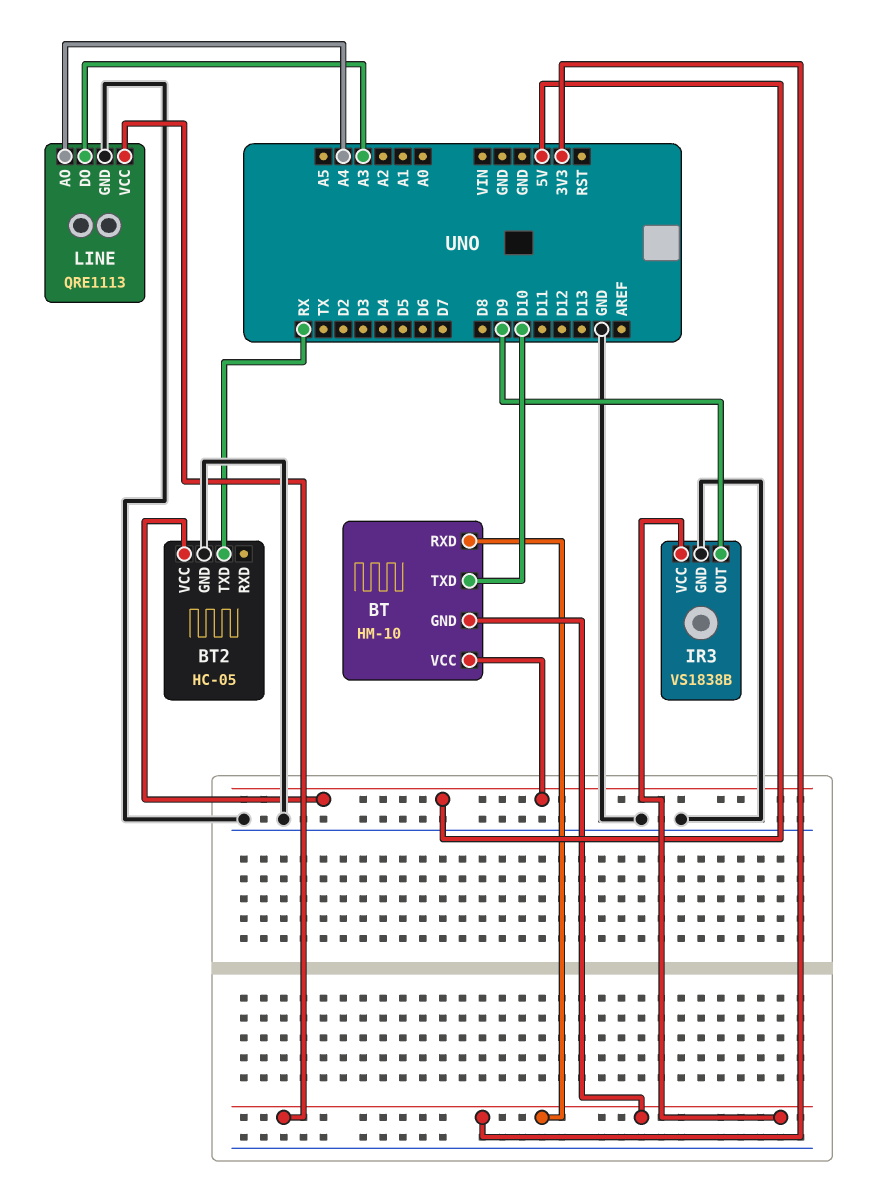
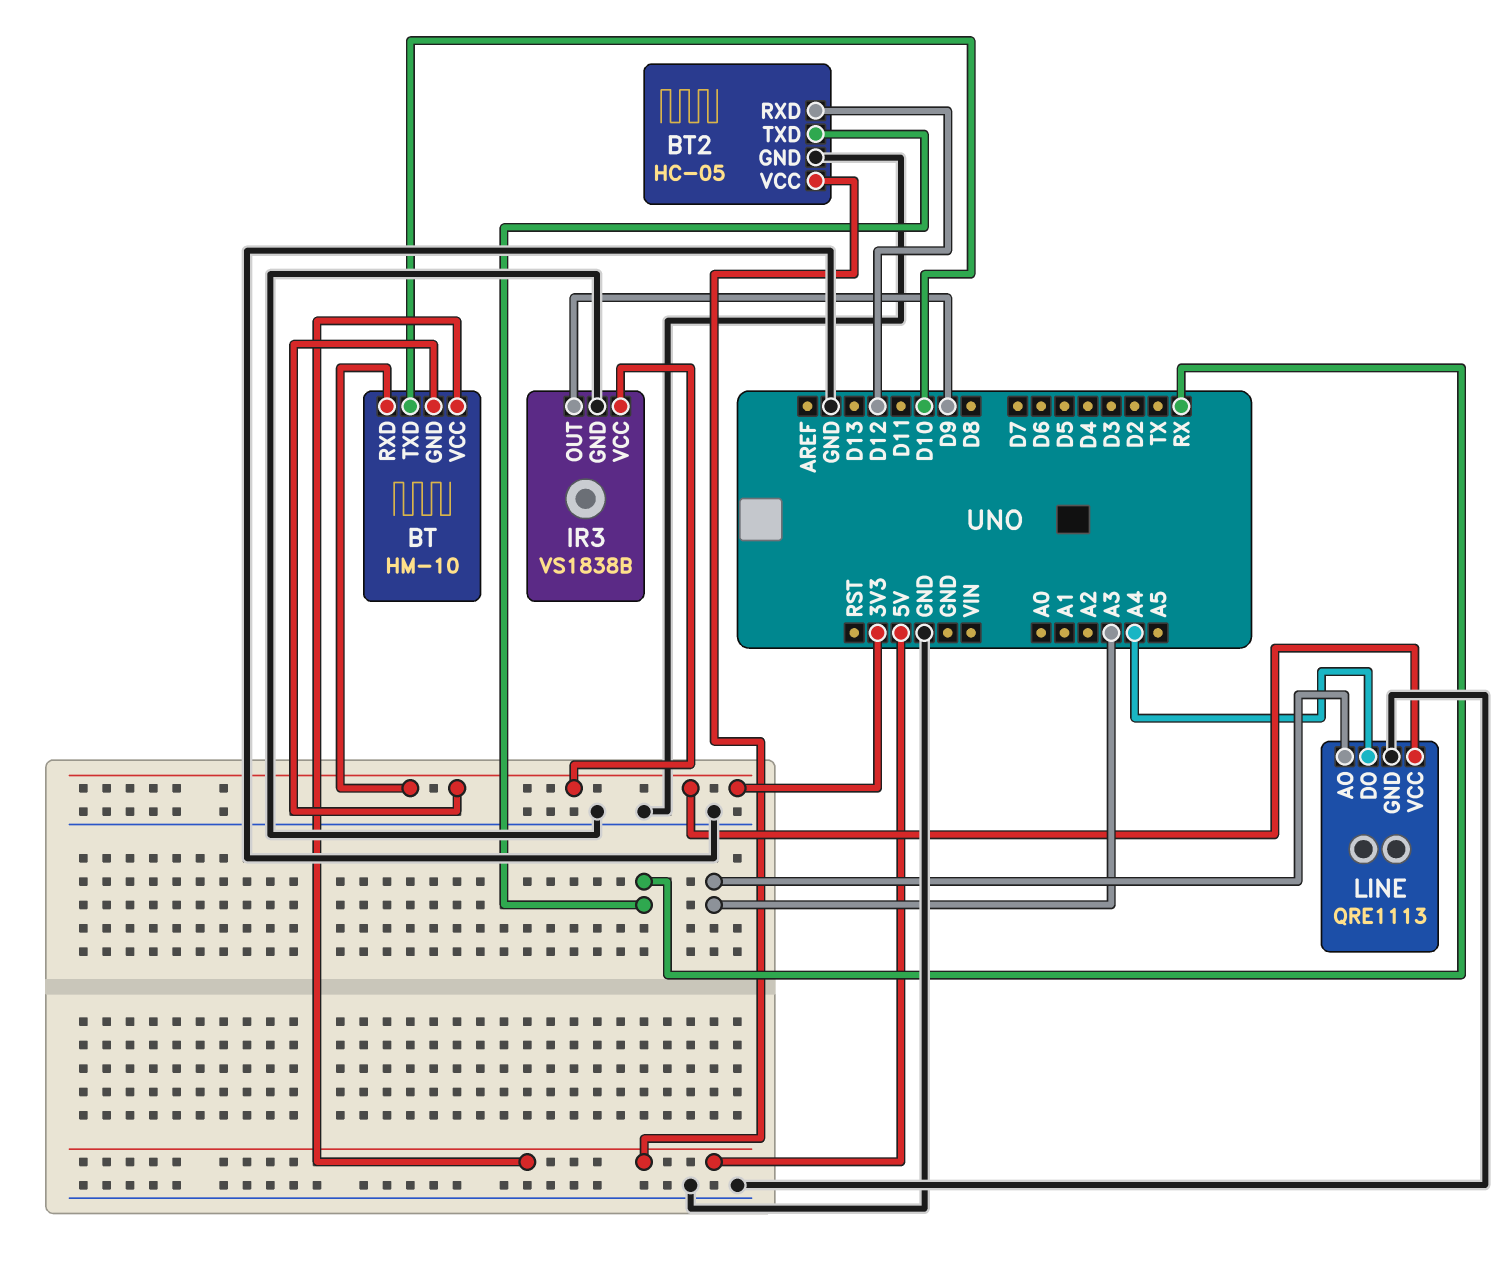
BT2 pin RXD: none -> D12
LINE pin AO: A4 -> A3
LINE pin DO: A3 -> A4

